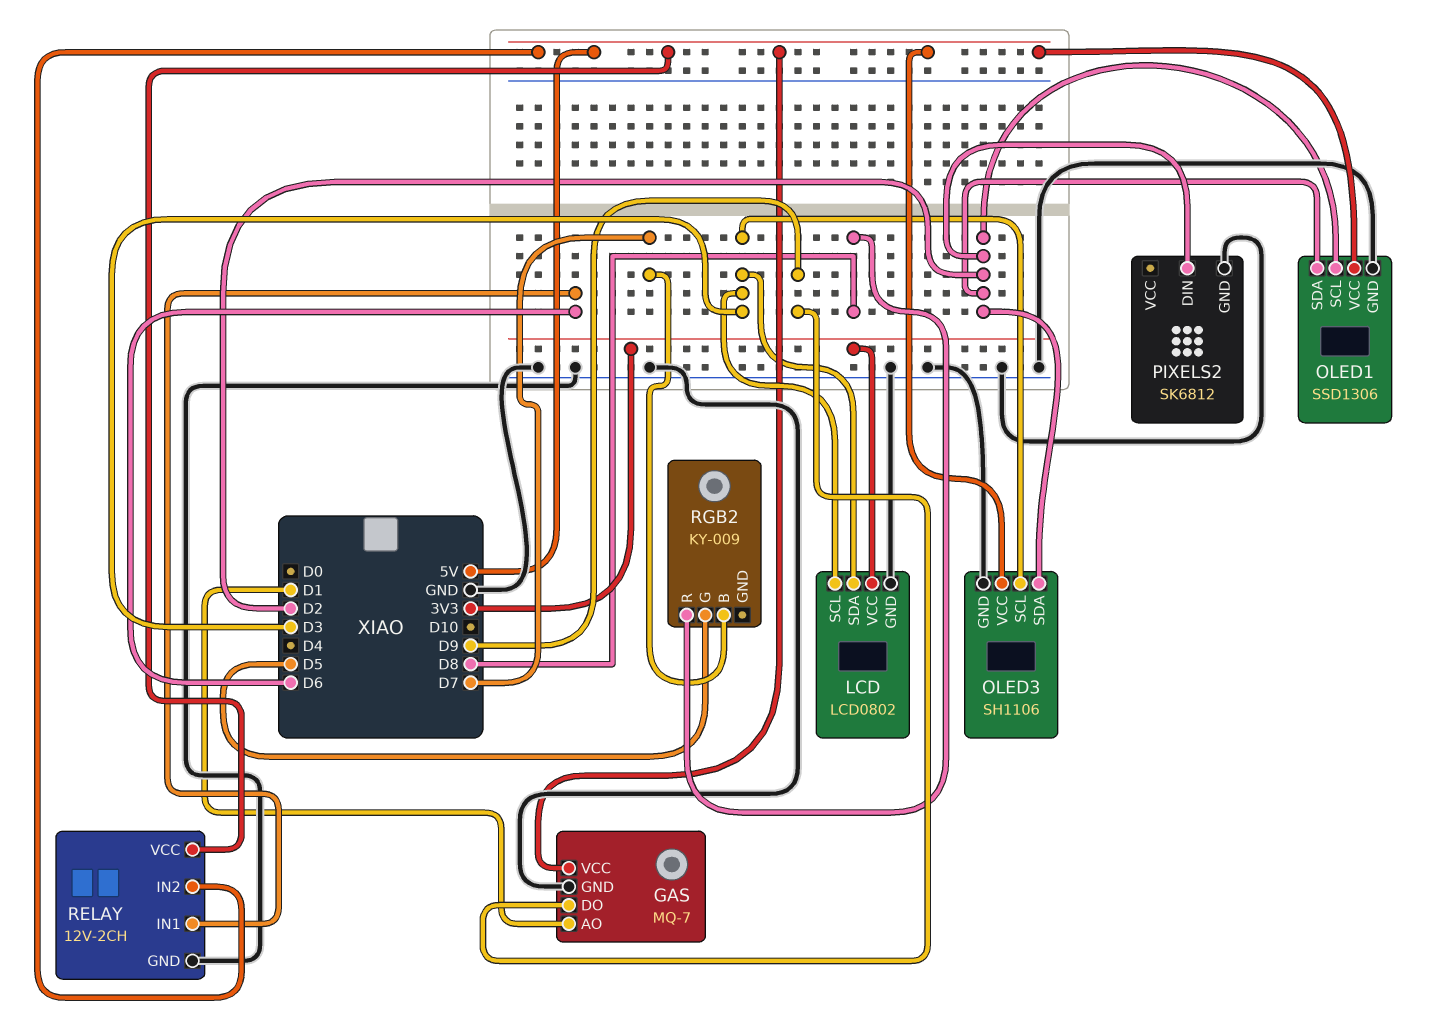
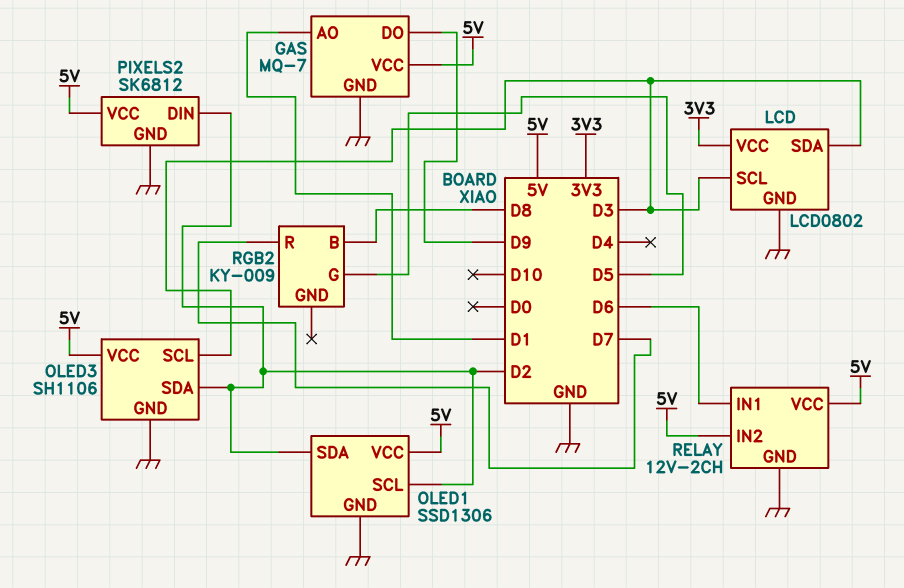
PIXELS2 pin VCC: none -> 5V
RGB2 pin B: D7 -> D8
RGB2 pin R: D8 -> D7

